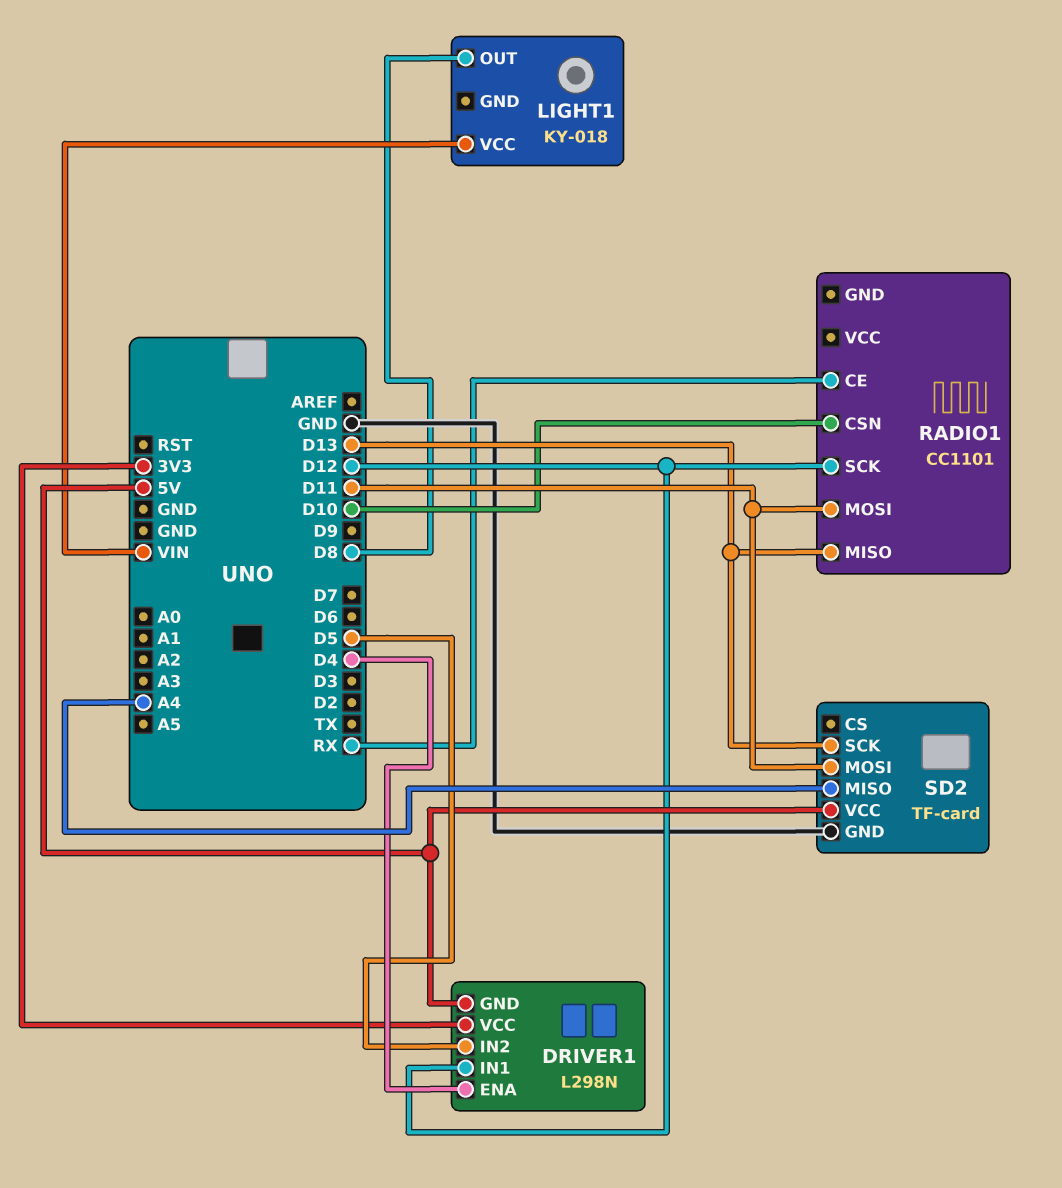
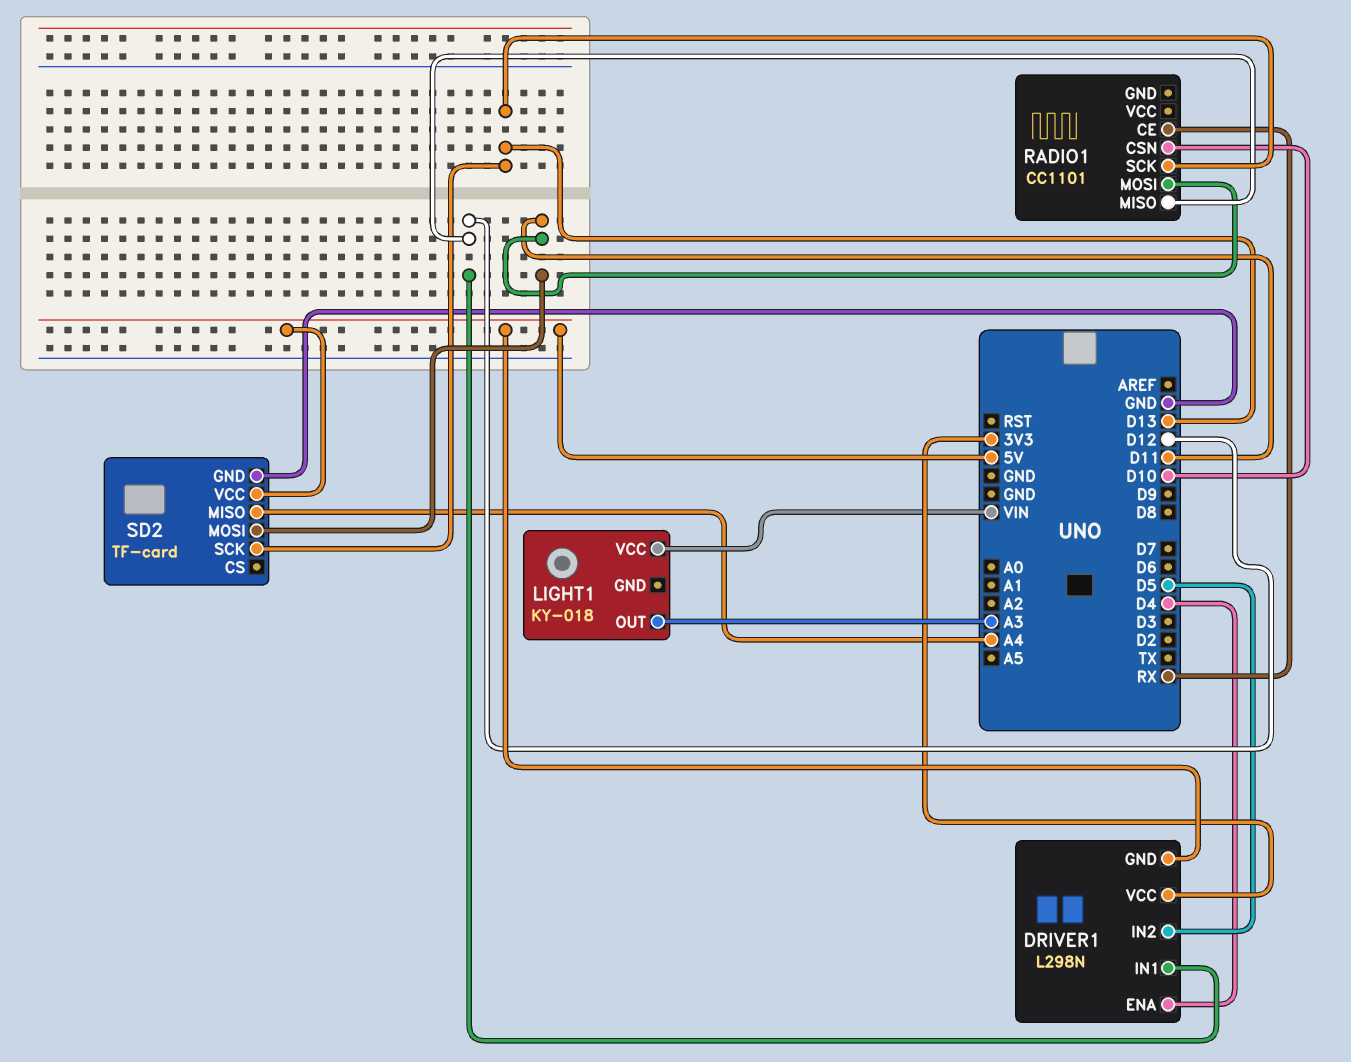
LIGHT1 pin OUT: D8 -> A3
RADIO1 pin MISO: D13 -> D12
RADIO1 pin SCK: D12 -> D13

